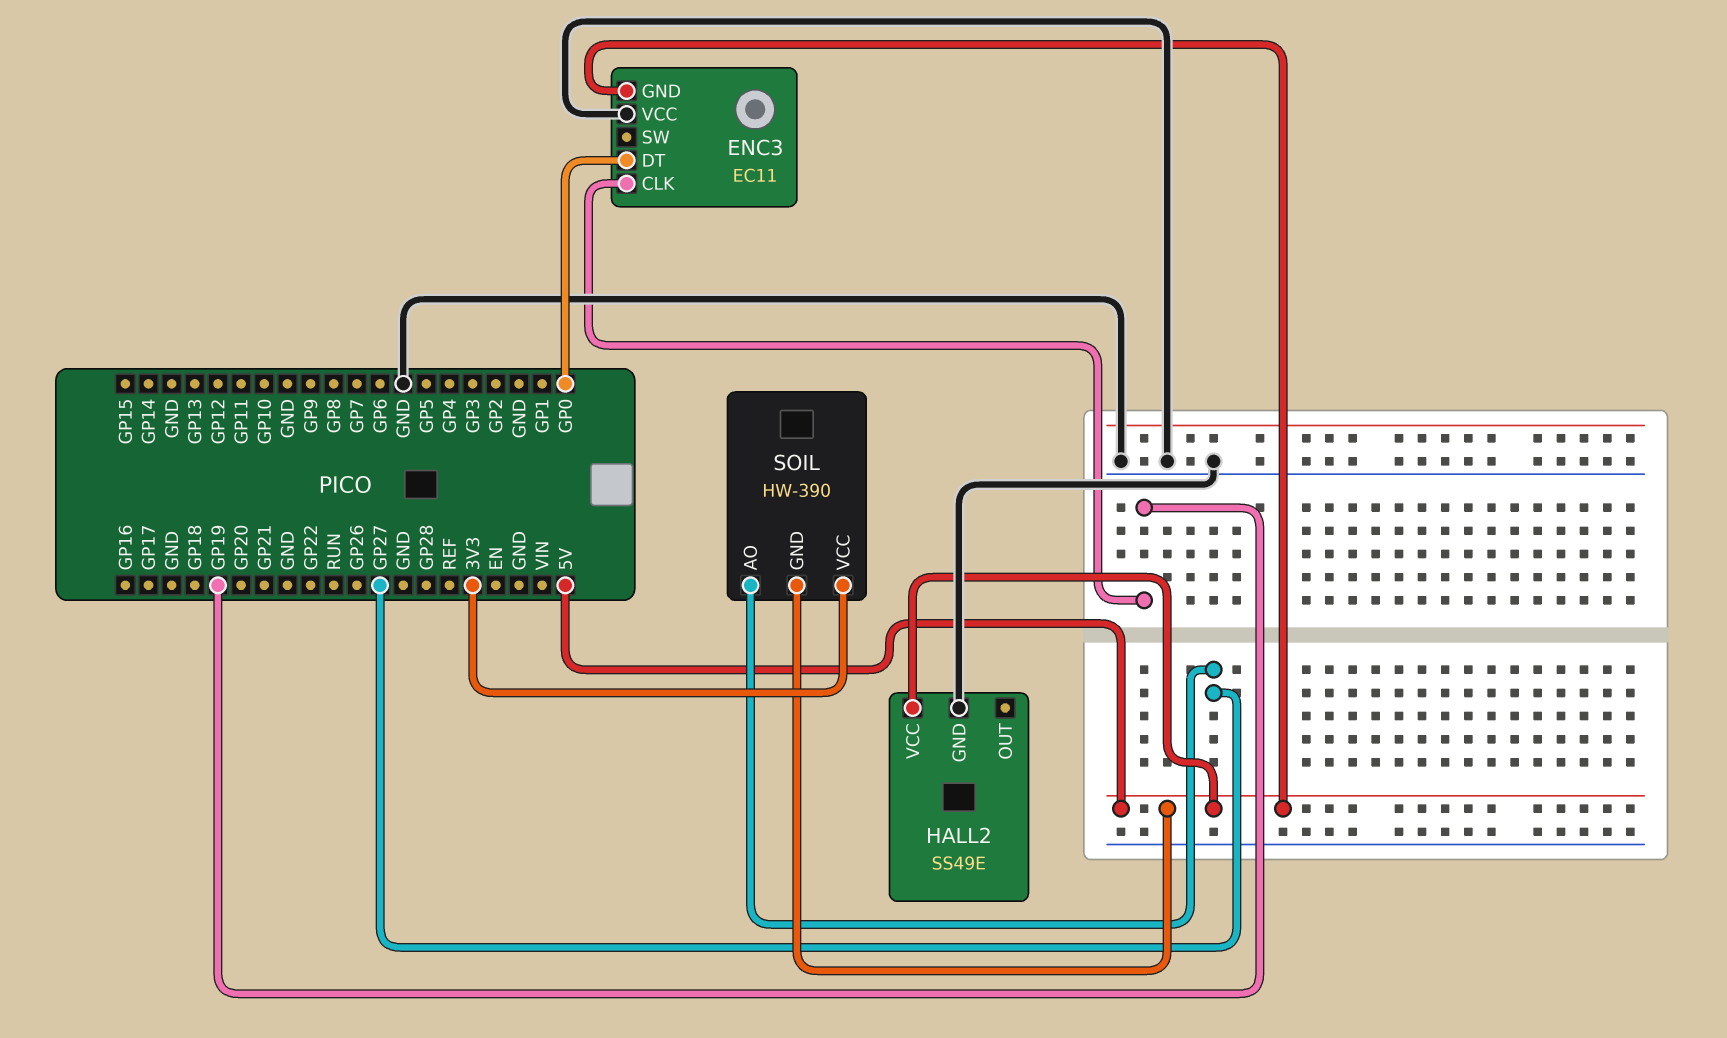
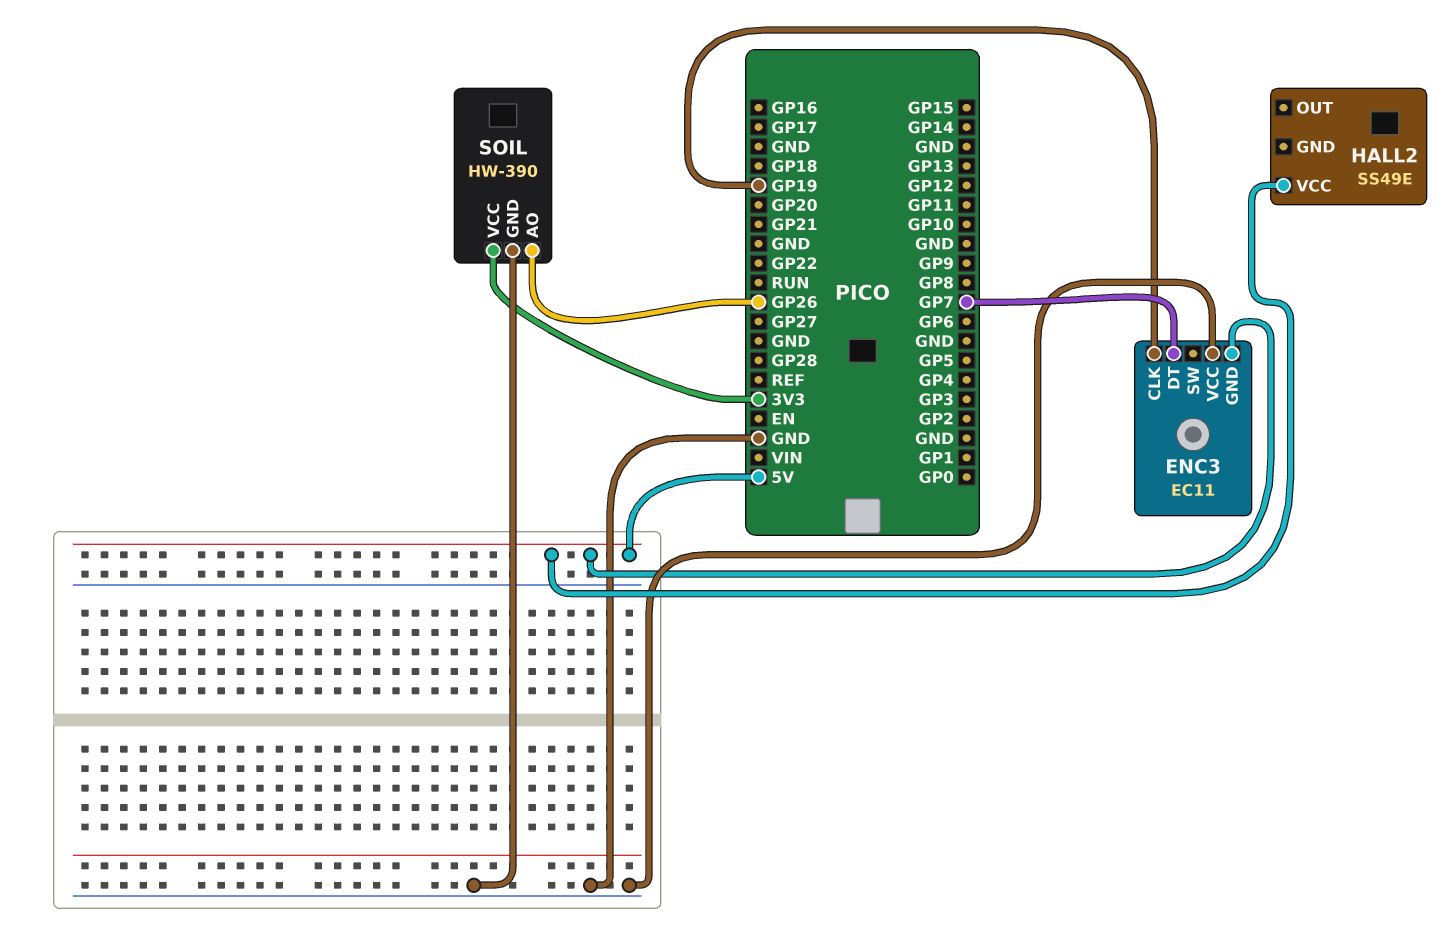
ENC3 pin DT: GP0 -> GP7
HALL2 pin GND: GND -> none
SOIL pin AO: GP27 -> GP26
SOIL pin GND: 5V -> GND

